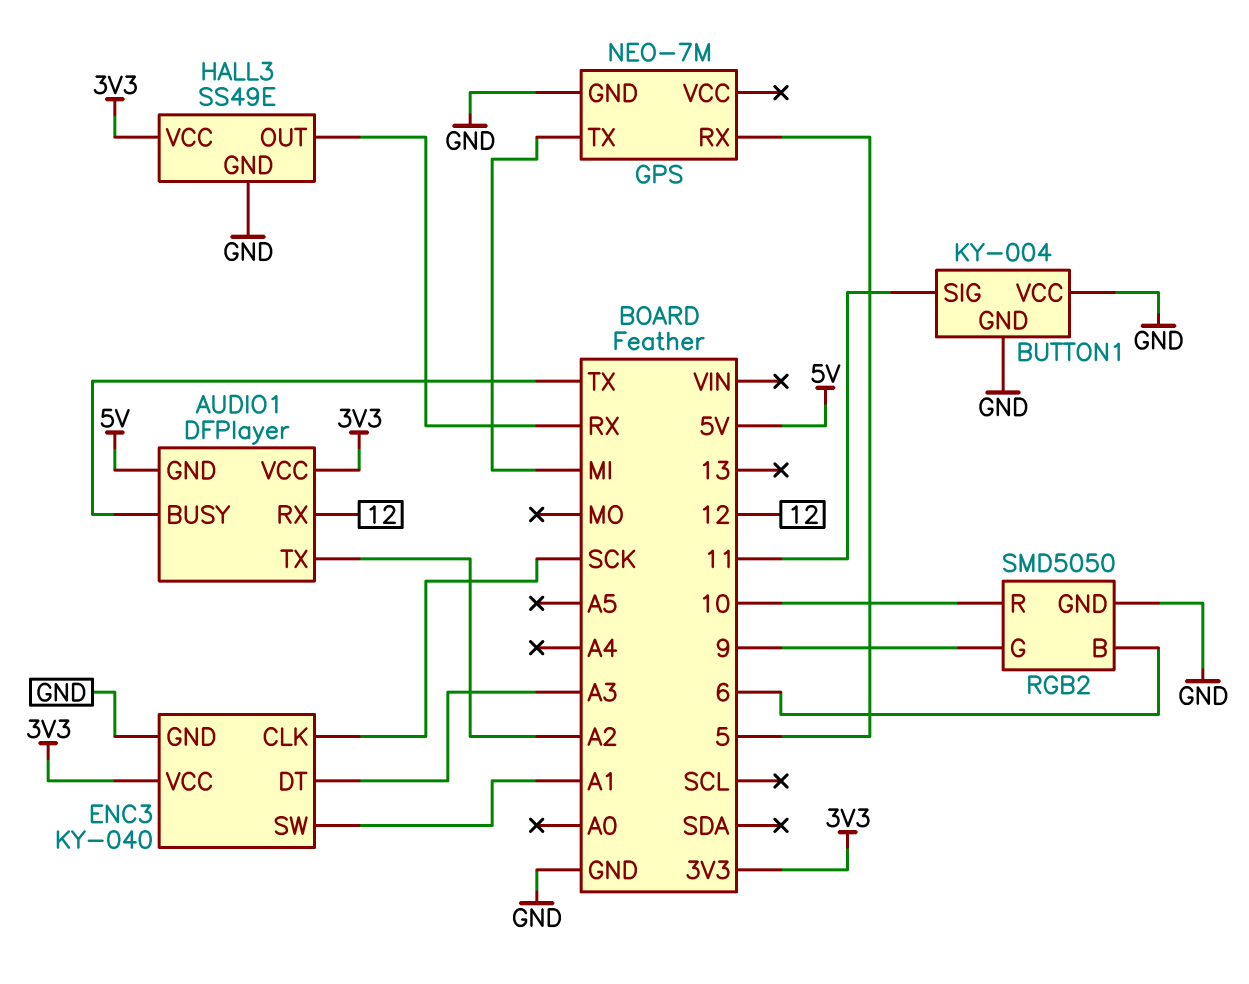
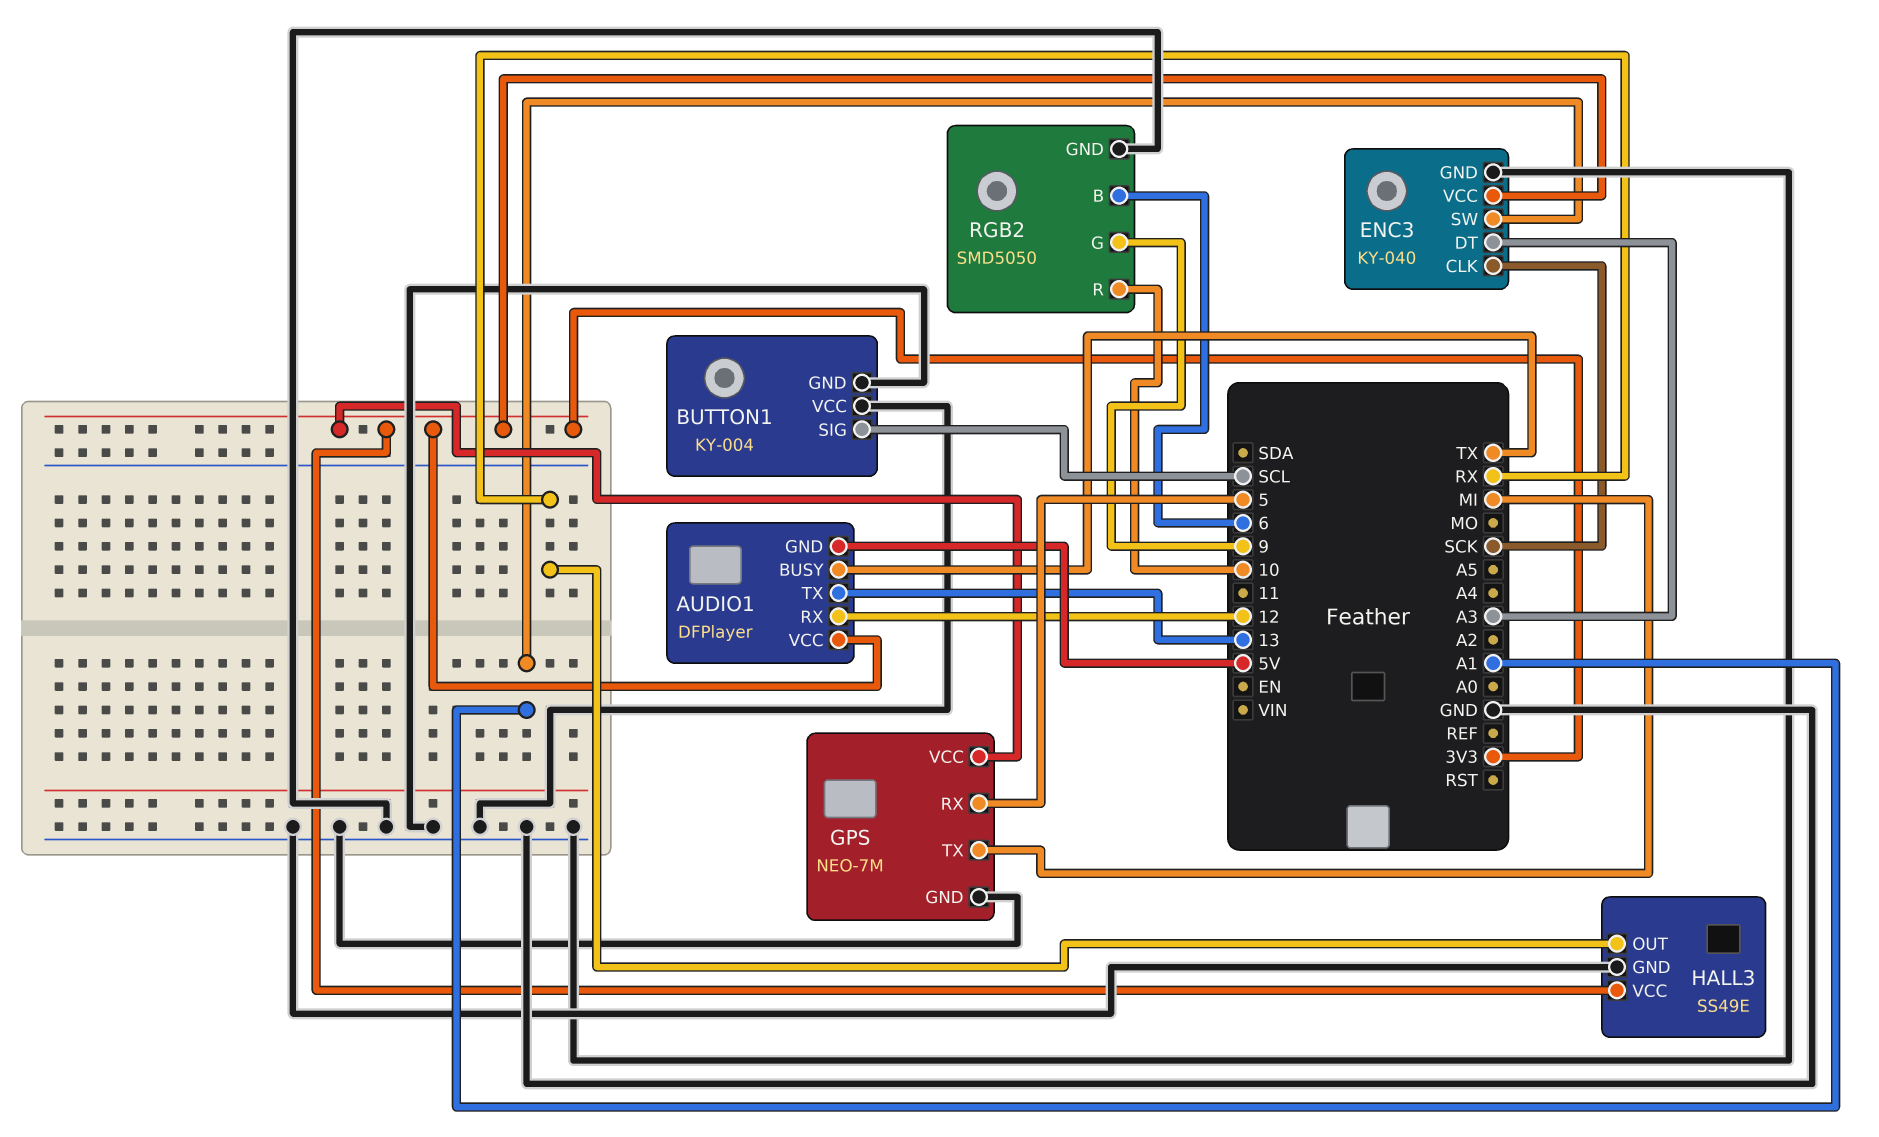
AUDIO1 pin TX: A2 -> 13
BUTTON1 pin SIG: 11 -> SCL
GPS pin VCC: none -> 3V3

